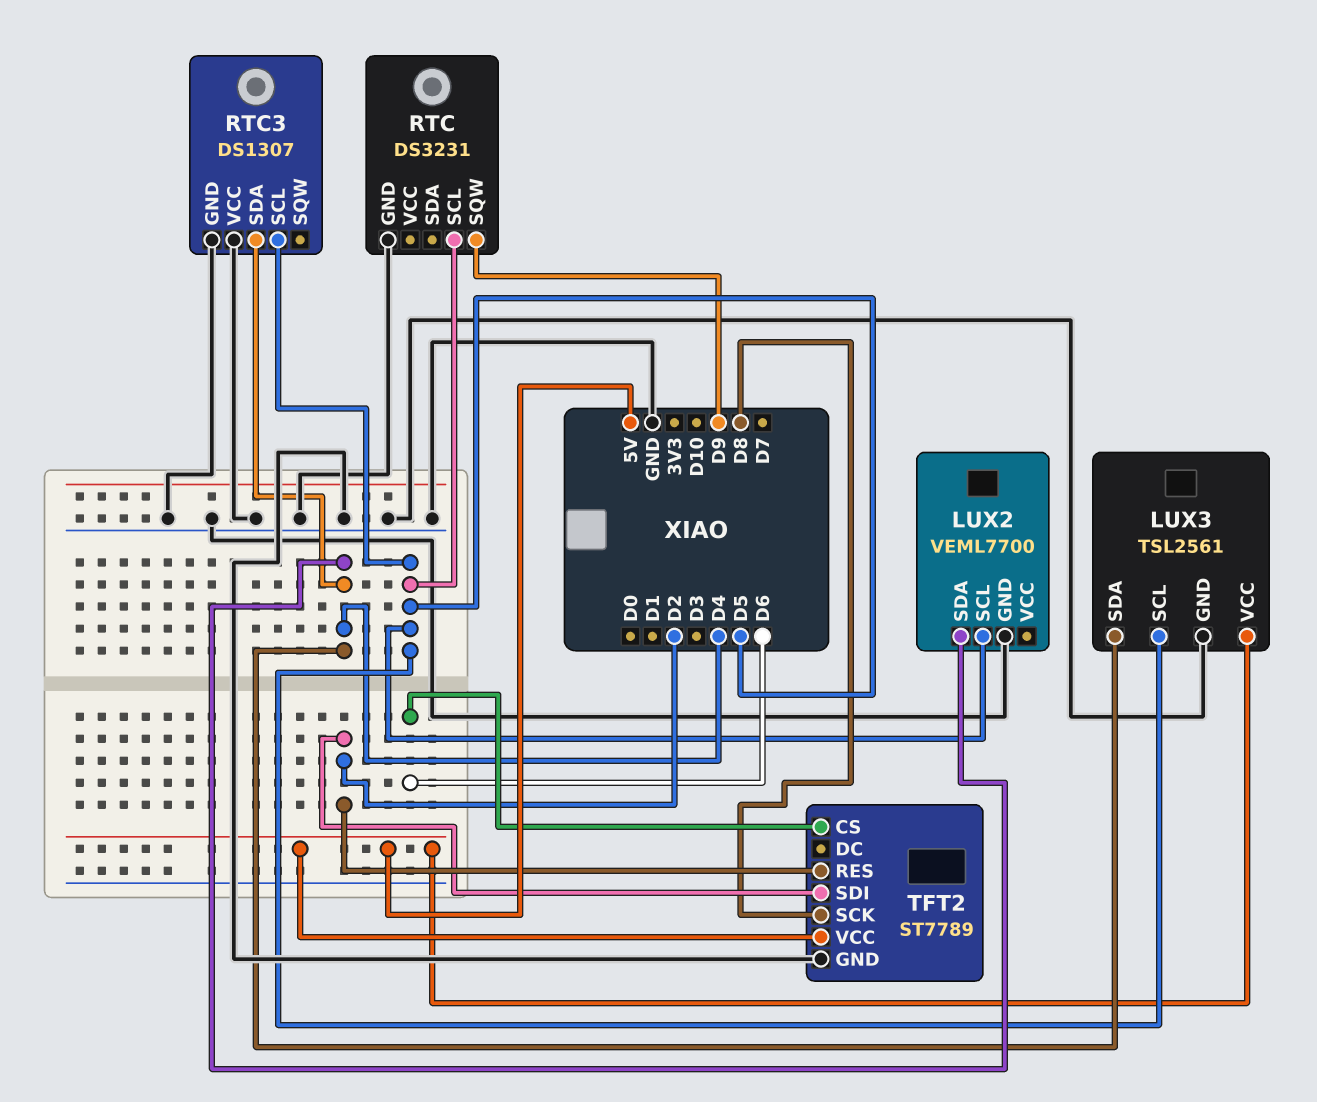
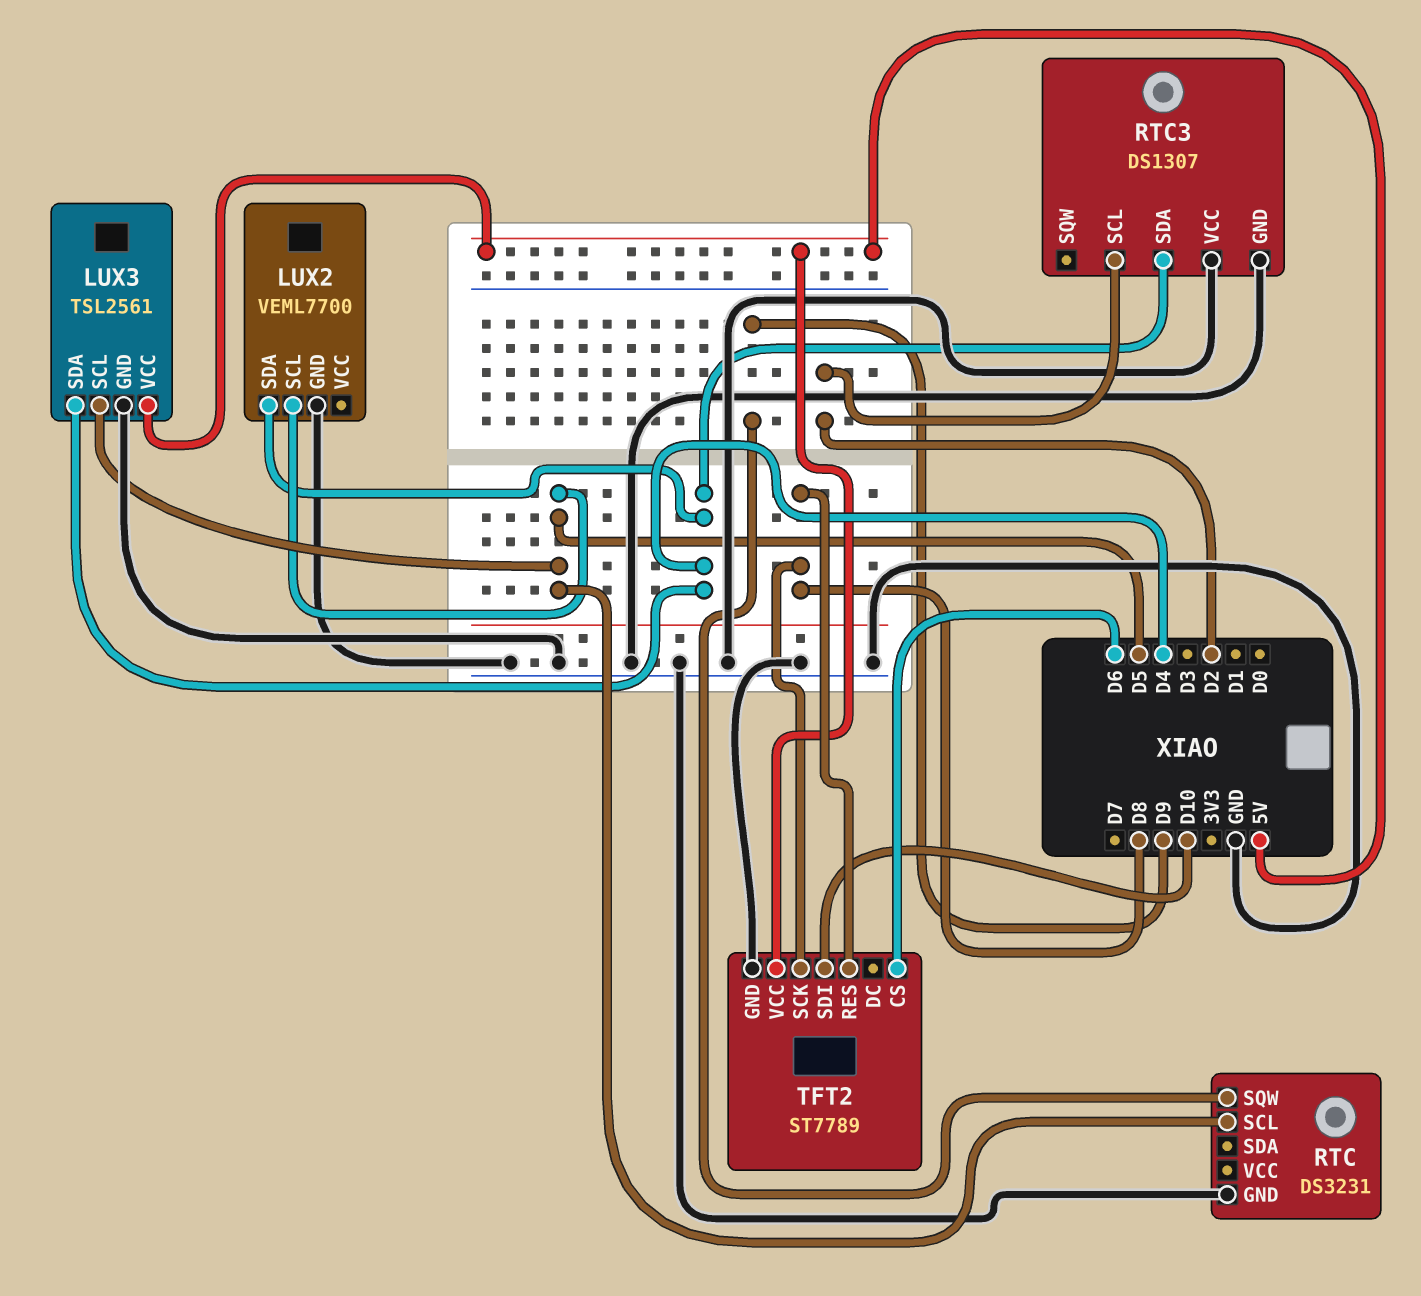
RTC3 pin SCL: D5 -> D2
TFT2 pin RES: D2 -> D8
TFT2 pin SDI: D2 -> D10

